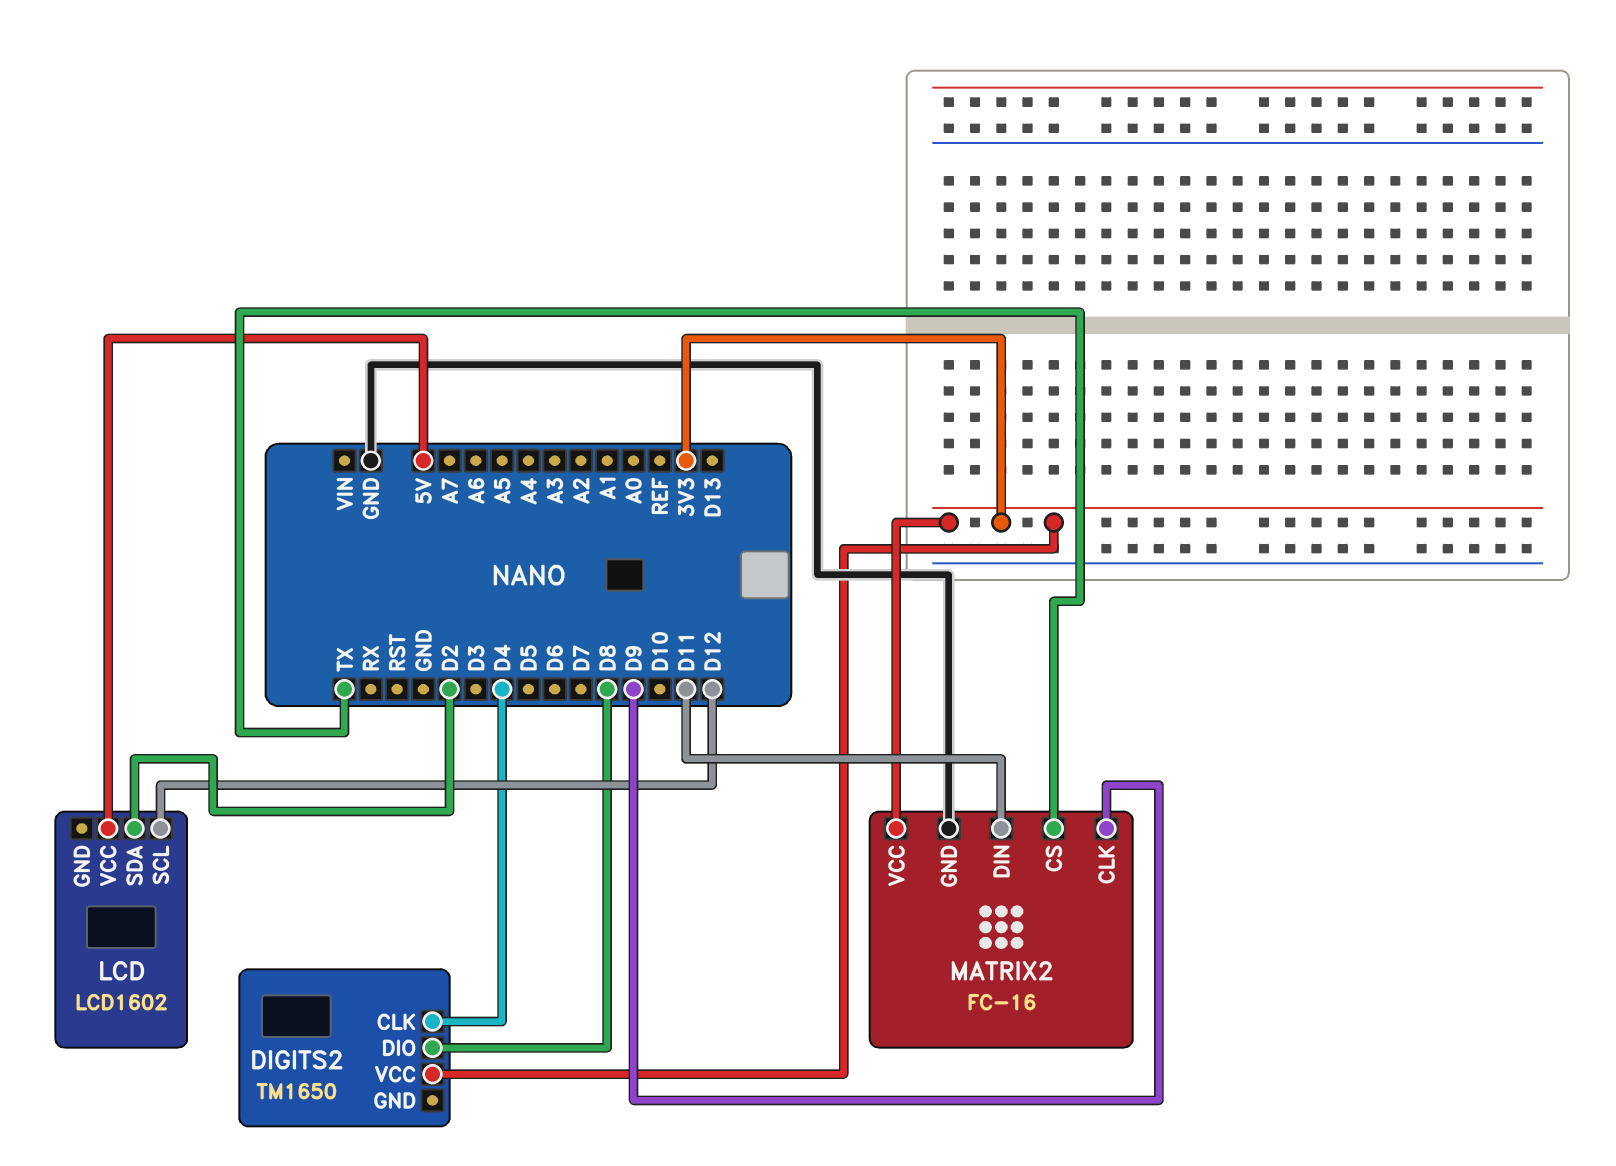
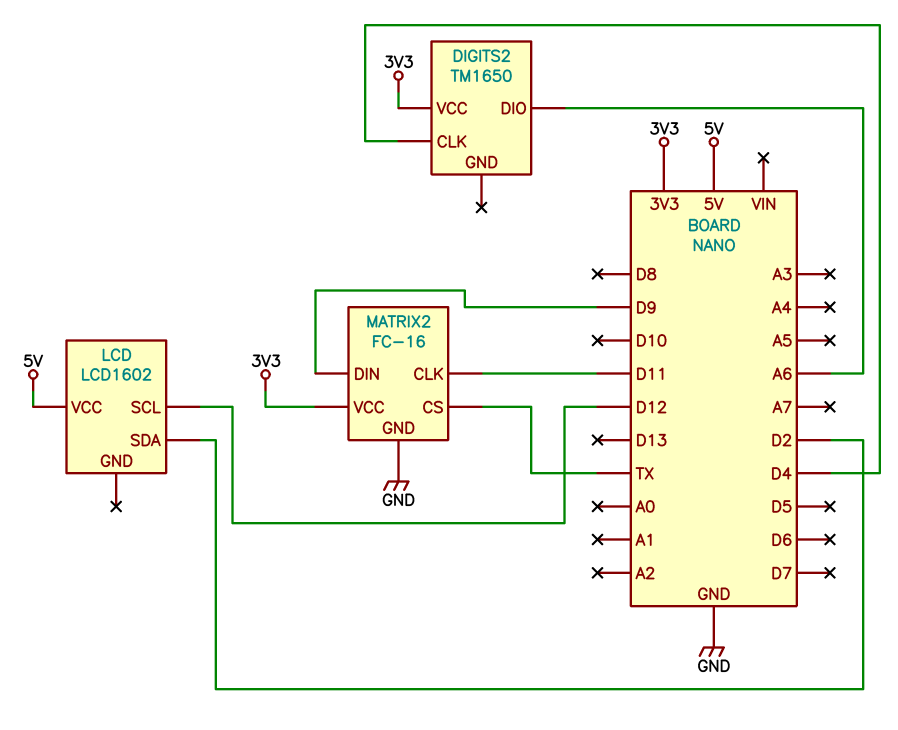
DIGITS2 pin DIO: D8 -> A6
MATRIX2 pin CLK: D9 -> D11
MATRIX2 pin DIN: D11 -> D9

